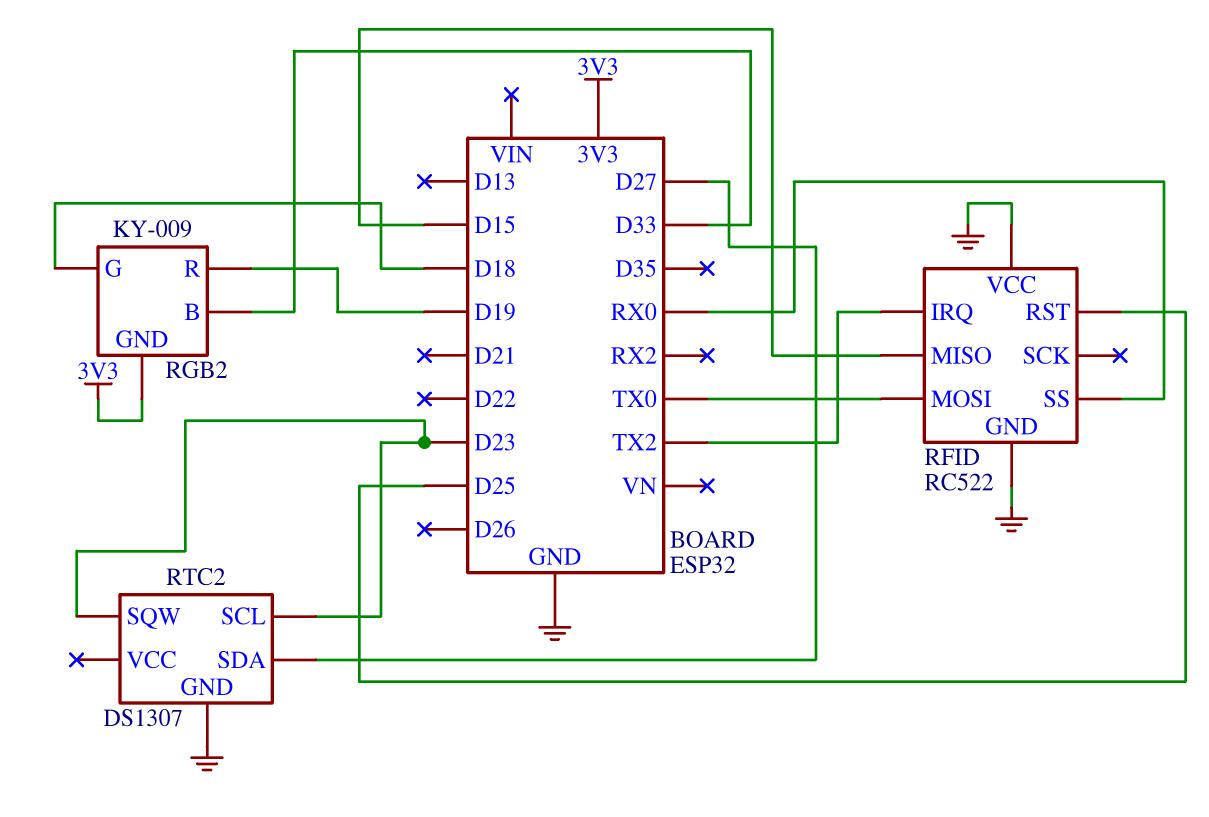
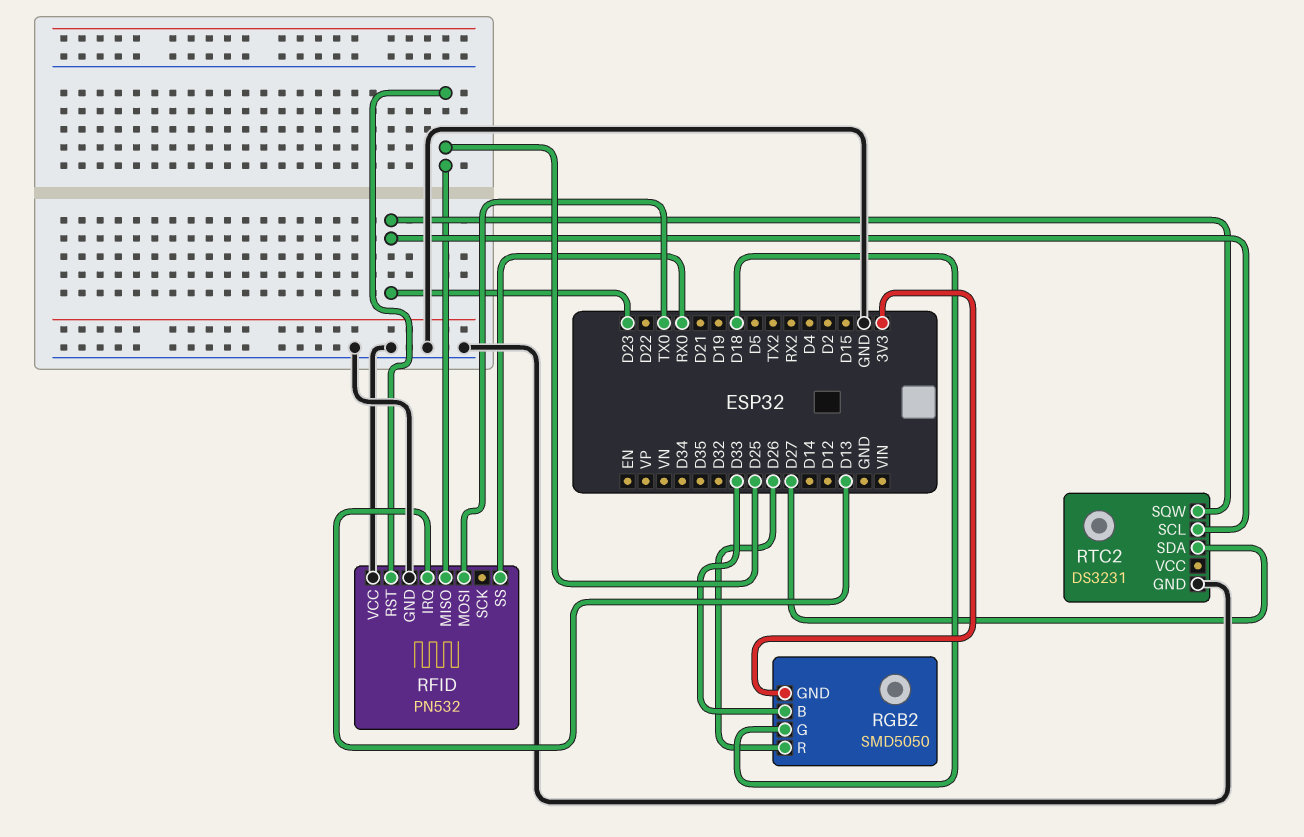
RFID: RC522 -> PN532
RFID pin IRQ: TX2 -> D13
RFID pin MISO: D15 -> D25
RGB2: KY-009 -> SMD5050
RGB2 pin R: D19 -> D26
RTC2: DS1307 -> DS3231

